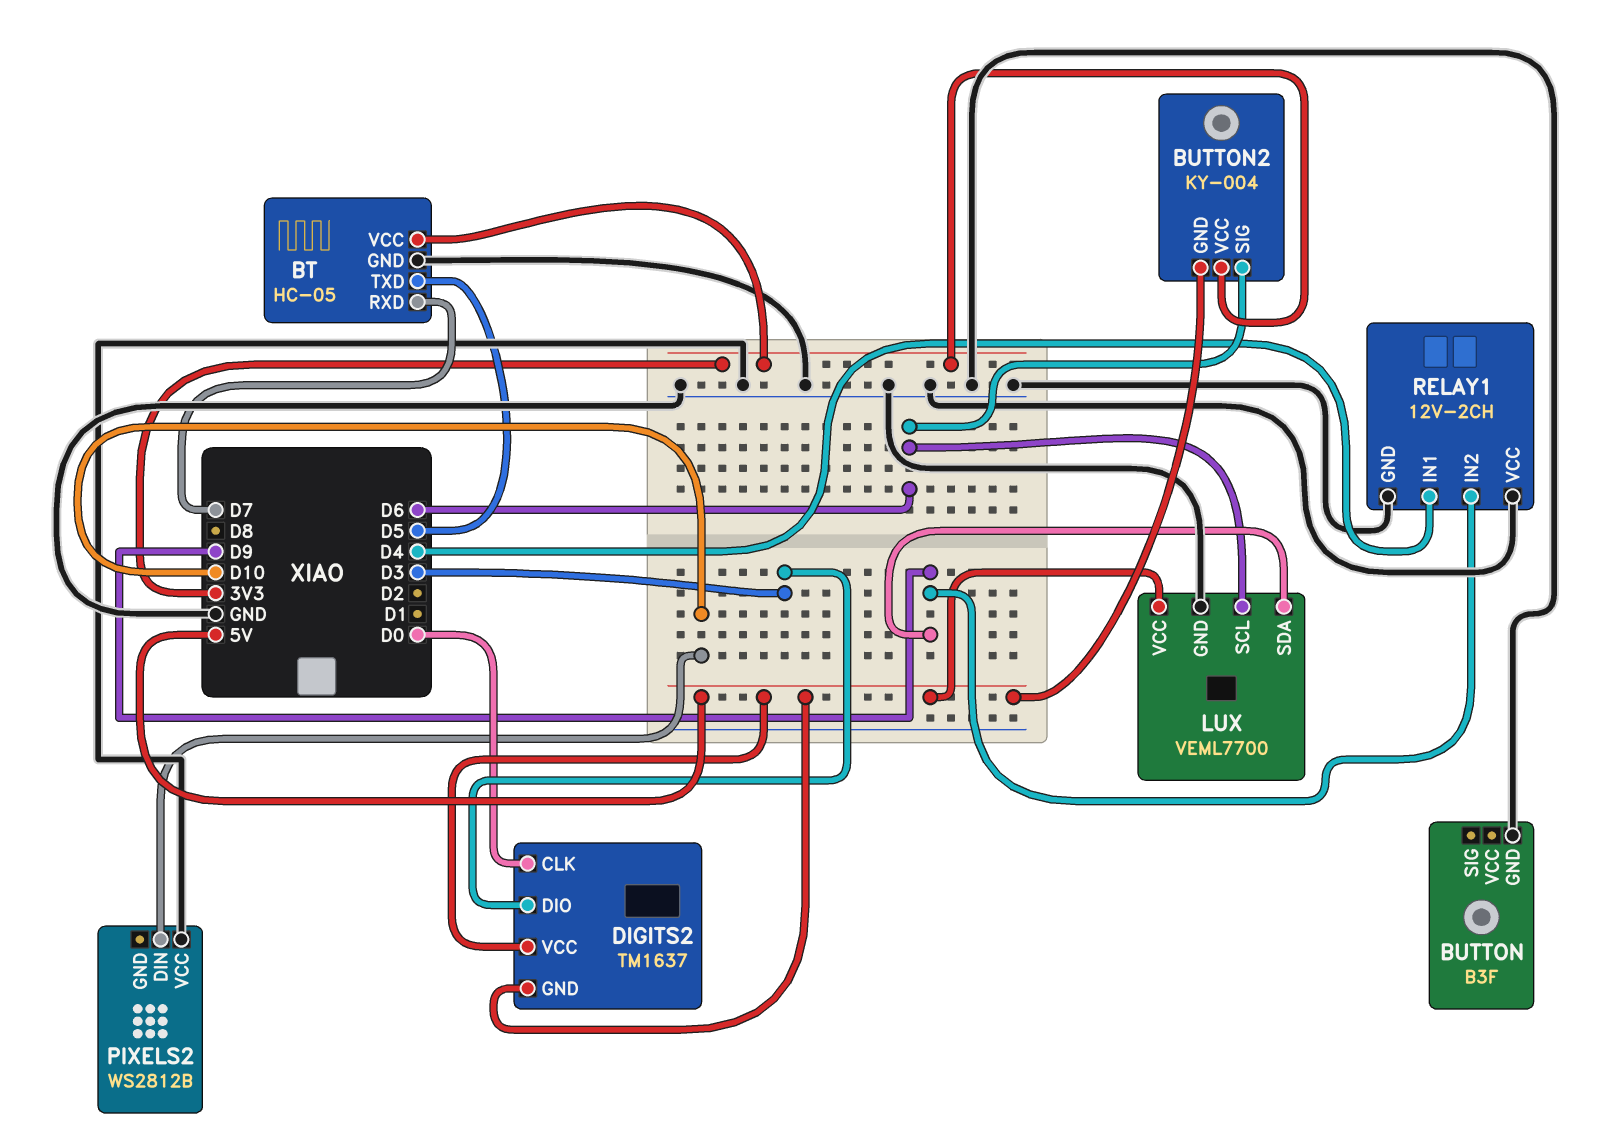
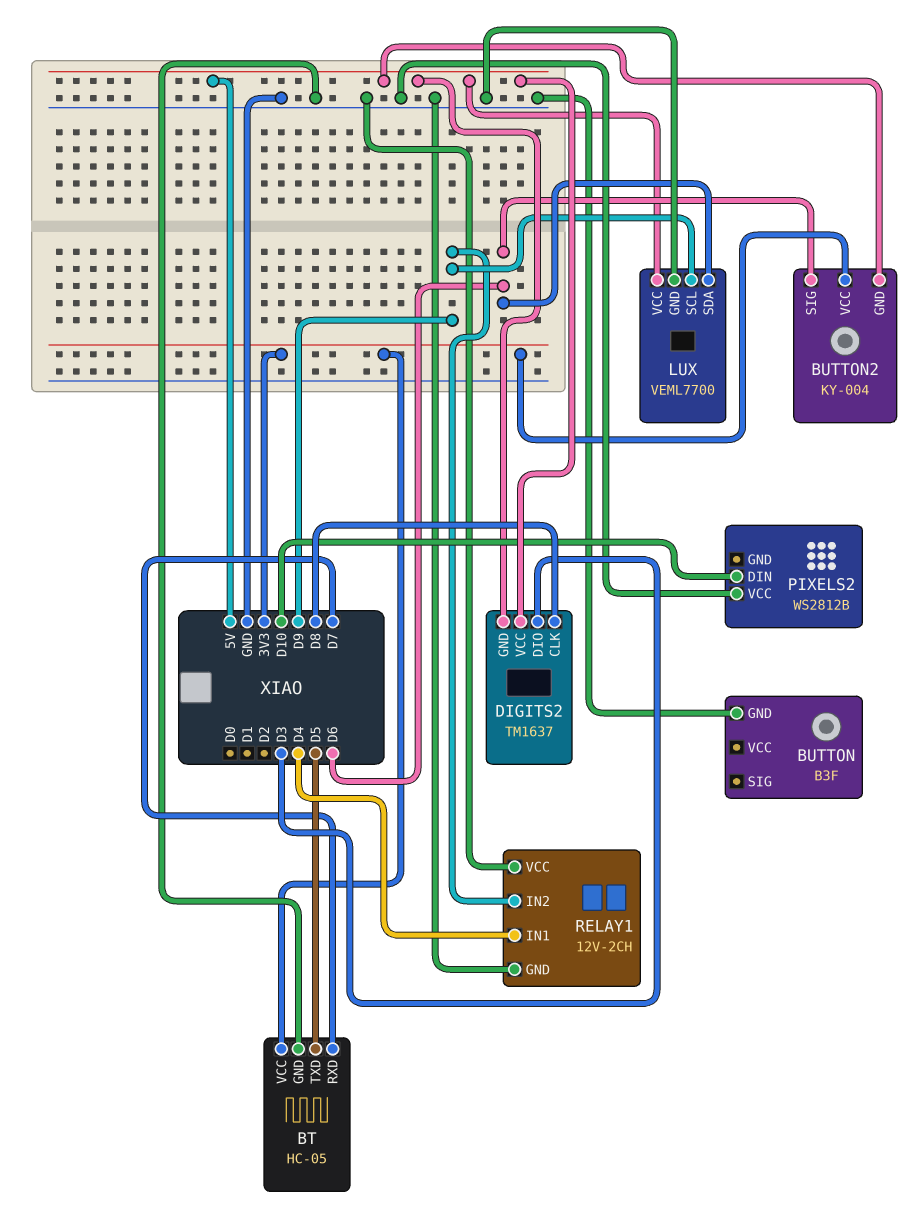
DIGITS2 pin CLK: D0 -> D8
LUX pin SCL: D6 -> D9
LUX pin SDA: D9 -> D6

